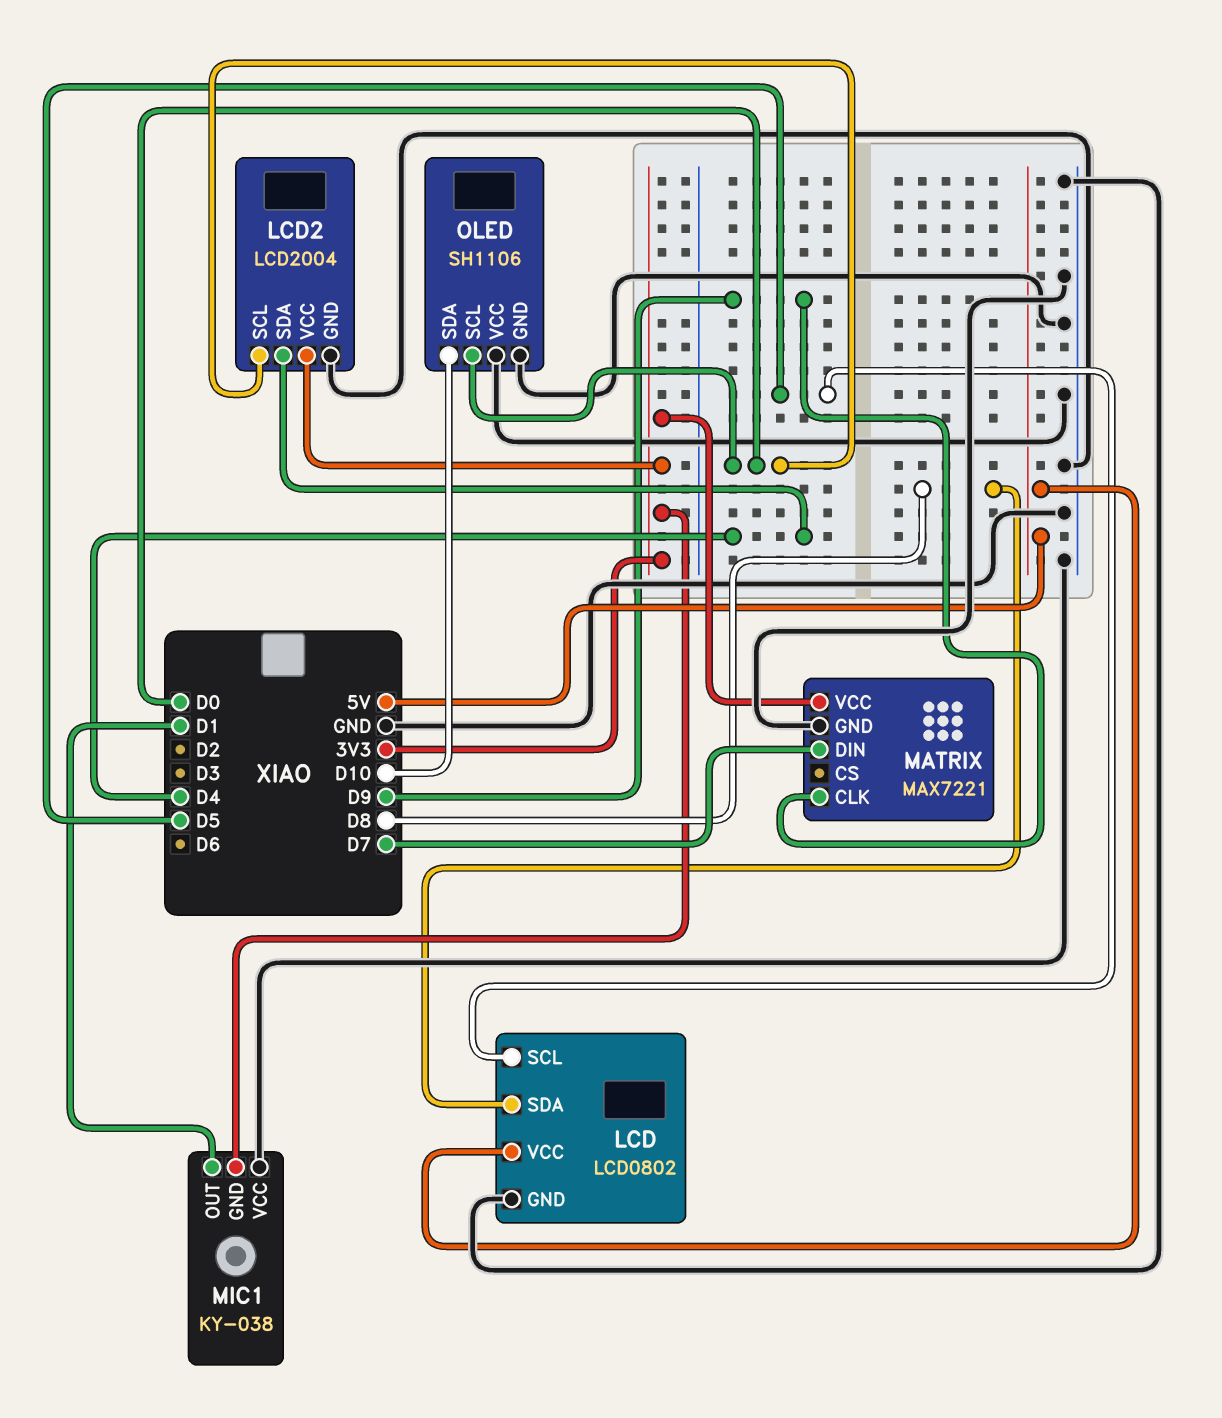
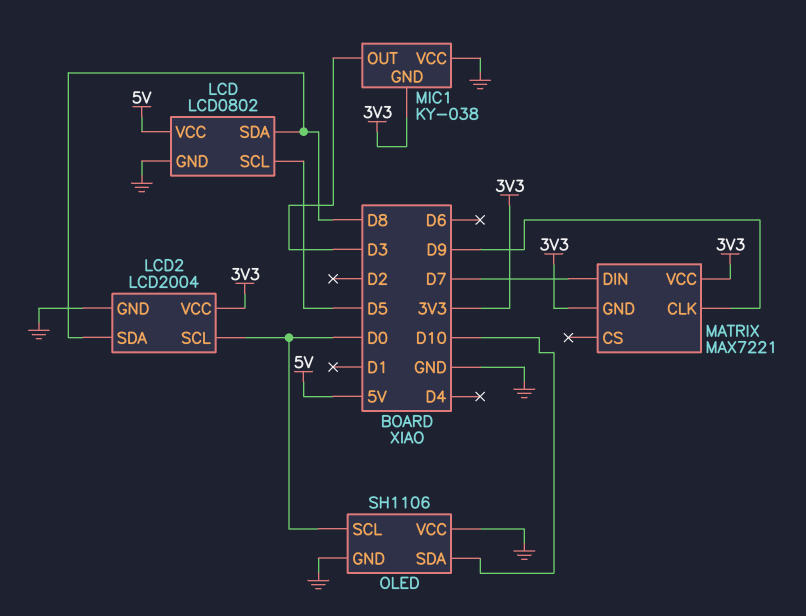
LCD2 pin SDA: D4 -> D8
MATRIX pin GND: GND -> 3V3
MIC1 pin OUT: D1 -> D3

